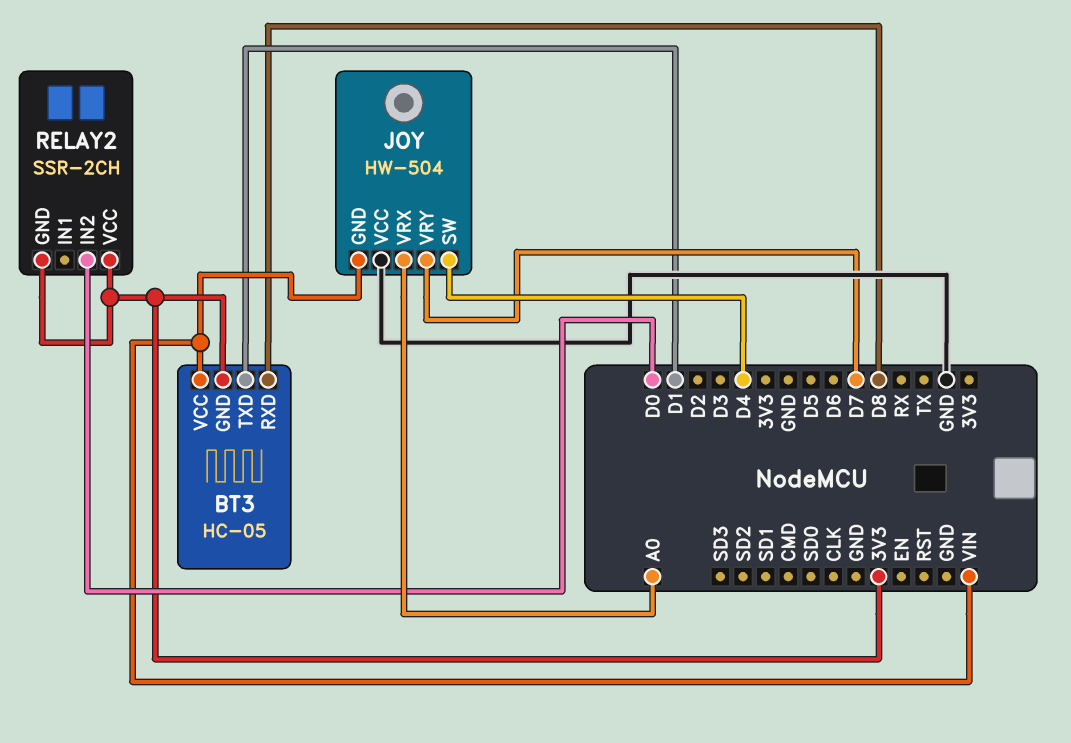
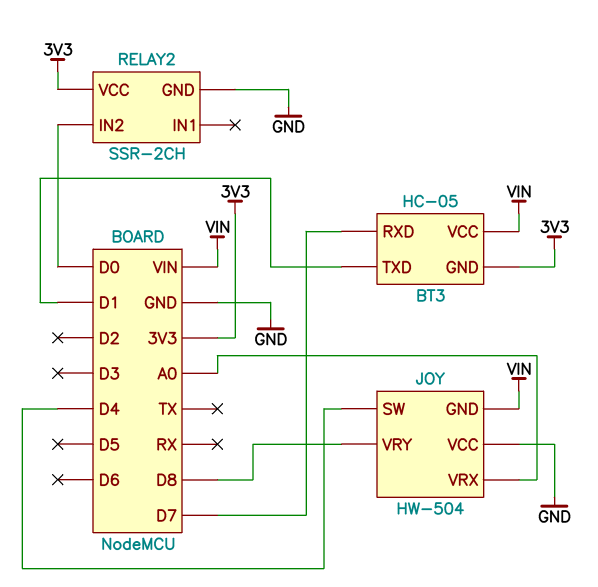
BT3 pin RXD: D8 -> D7
JOY pin VRY: D7 -> D8
RELAY2 pin GND: 3V3 -> GND

